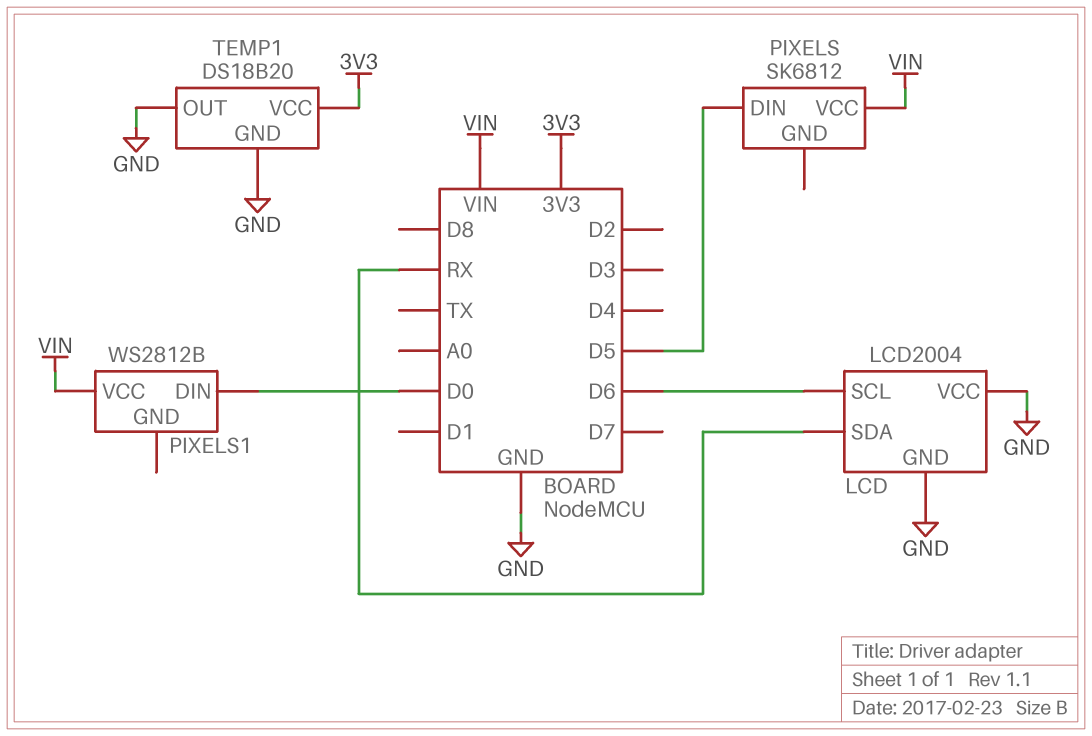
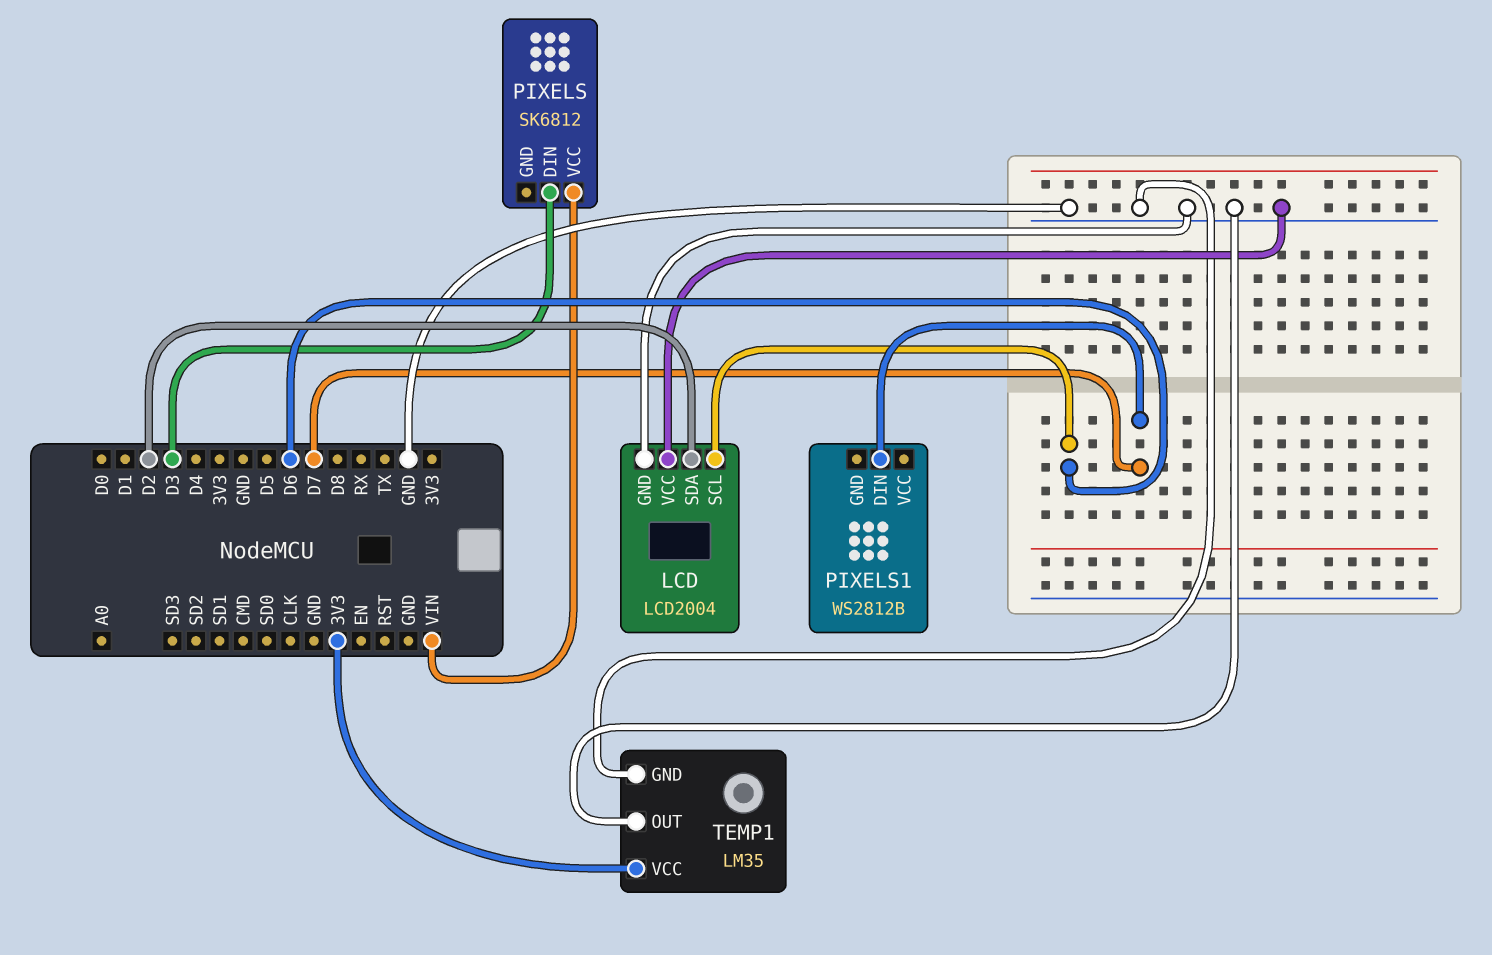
LCD pin SDA: RX -> D2
PIXELS pin DIN: D5 -> D3
PIXELS1 pin DIN: D0 -> D7
PIXELS1 pin VCC: VIN -> none
TEMP1: DS18B20 -> LM35

